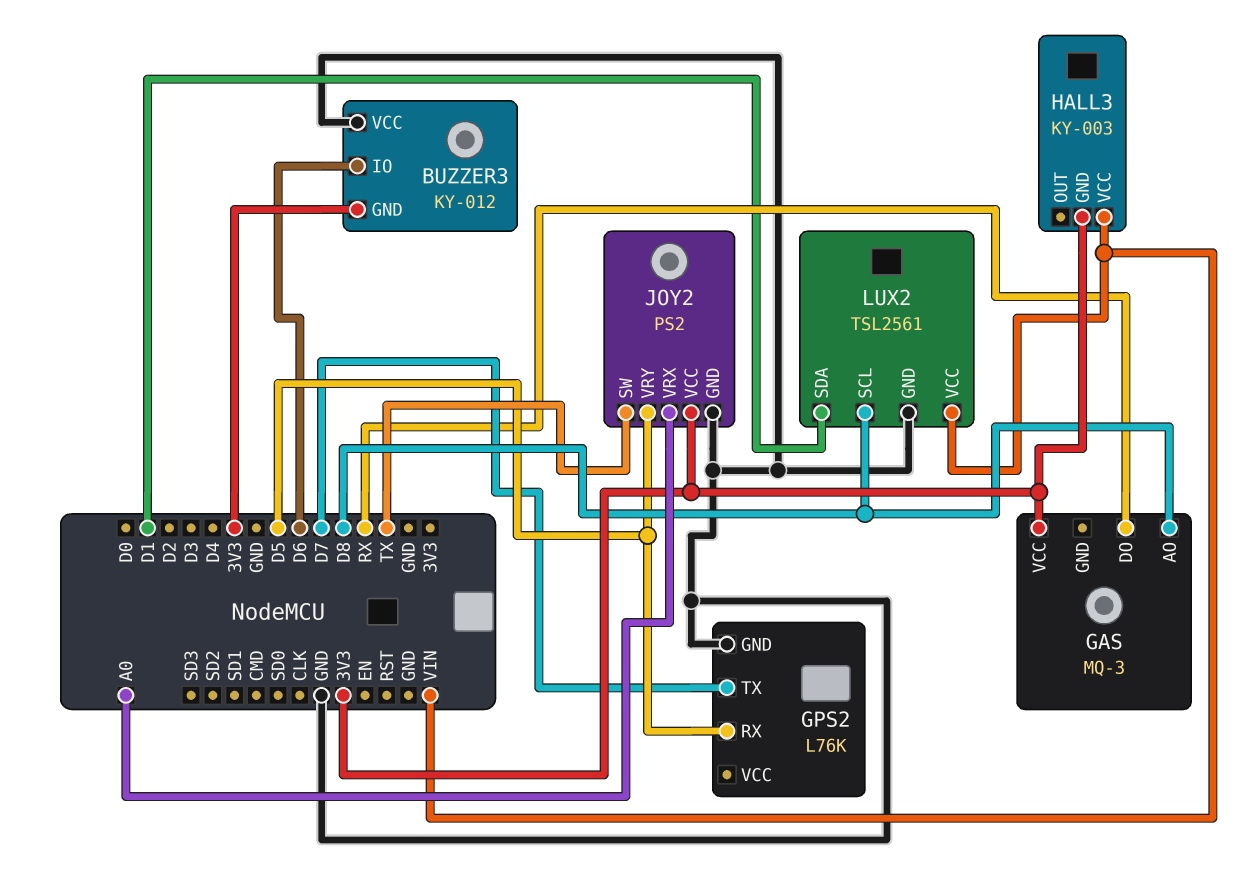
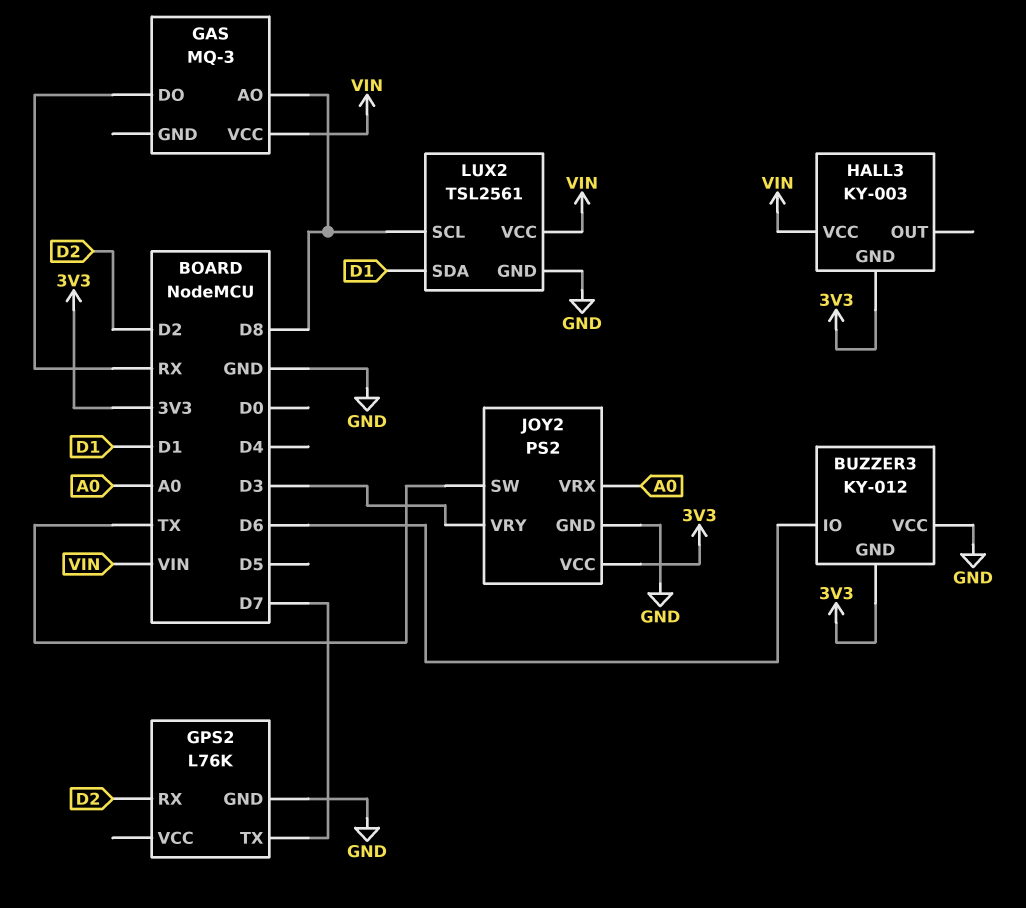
GAS pin VCC: 3V3 -> VIN
GPS2 pin RX: D5 -> D2
JOY2 pin VRY: D5 -> D3

